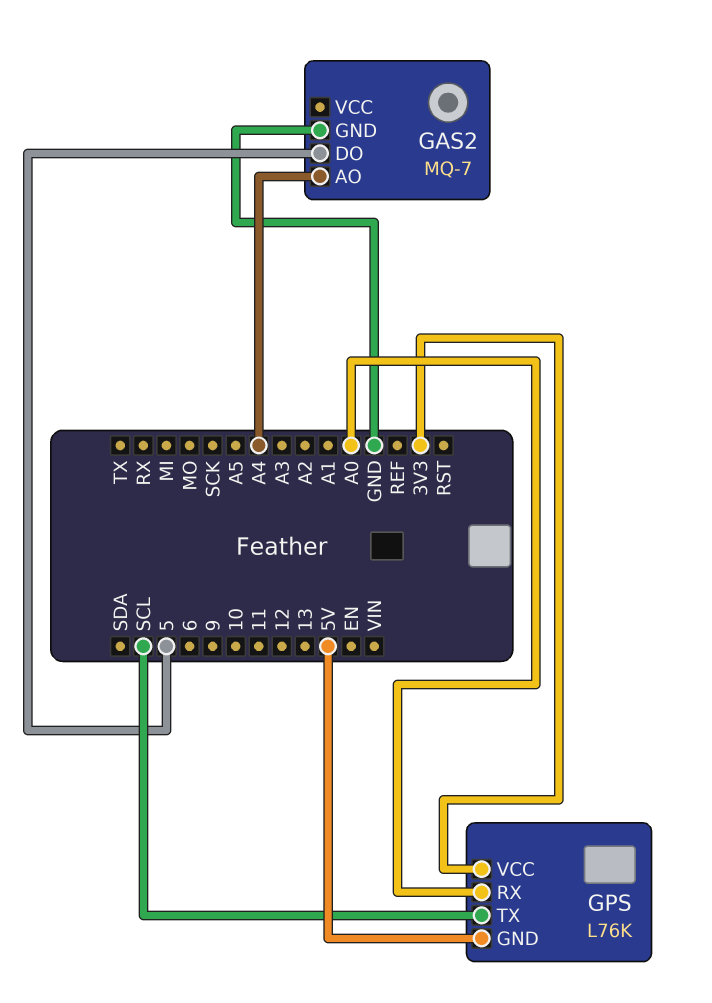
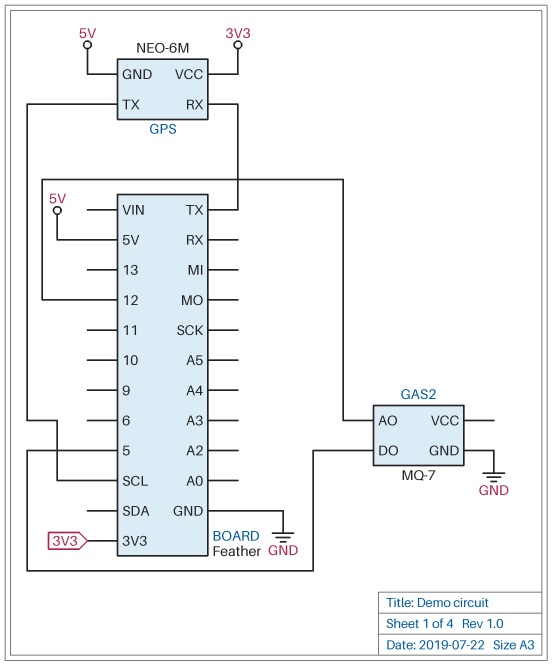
GAS2 pin AO: A4 -> 12
GPS: L76K -> NEO-6M
GPS pin RX: A0 -> TX

